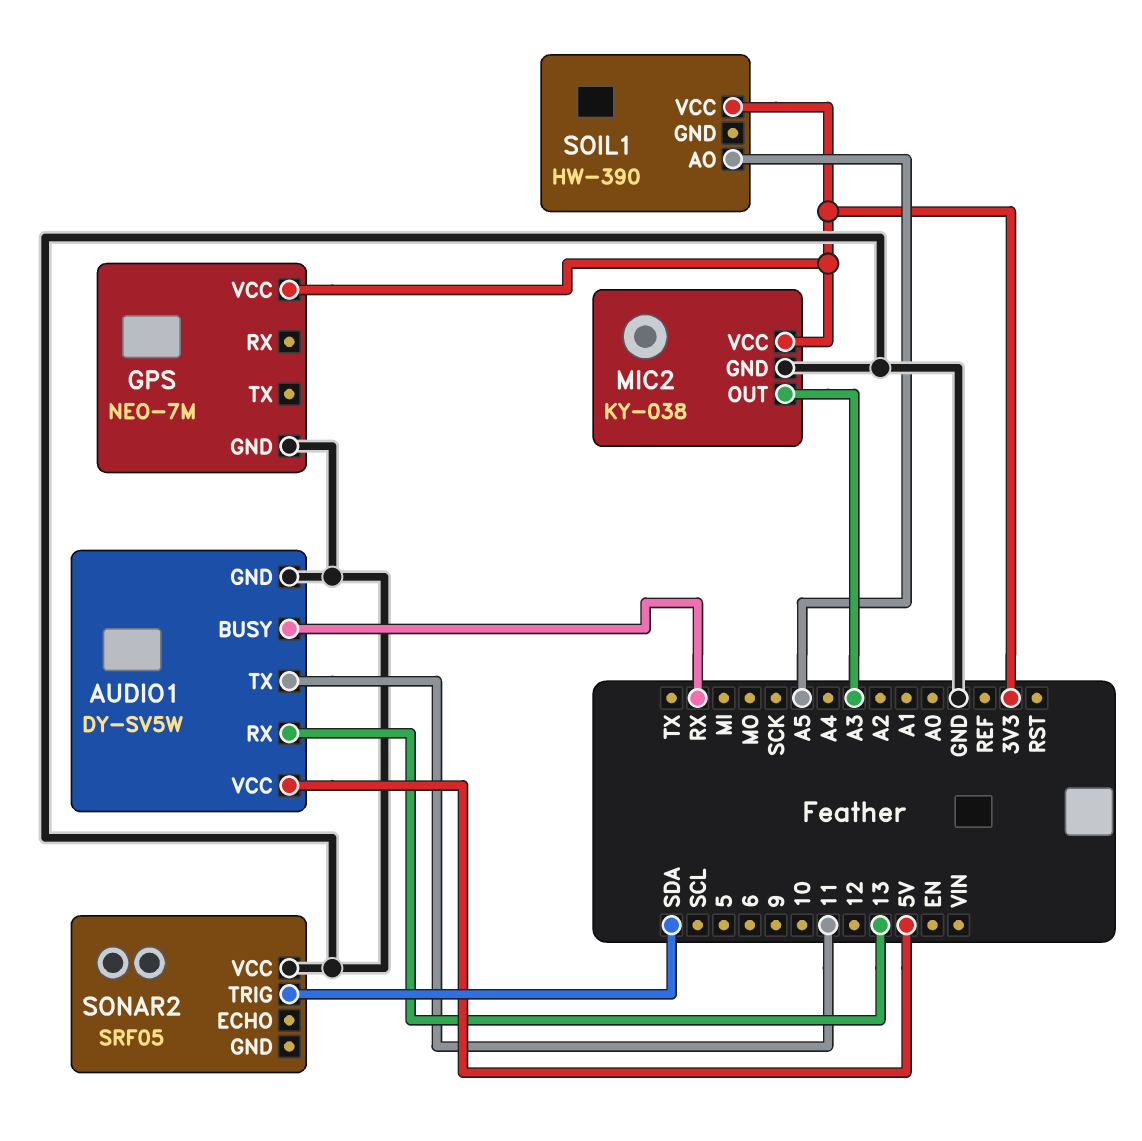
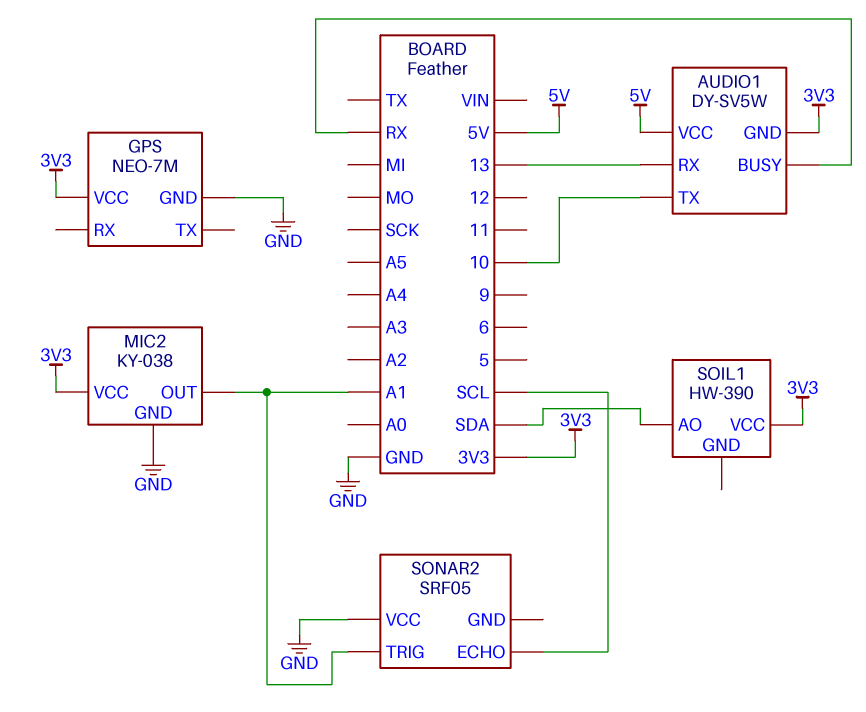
AUDIO1 pin GND: GND -> 3V3
AUDIO1 pin TX: 11 -> 10
MIC2 pin OUT: A3 -> A1
SOIL1 pin AO: A5 -> SDA
SONAR2 pin ECHO: none -> SCL
SONAR2 pin TRIG: SDA -> A1

